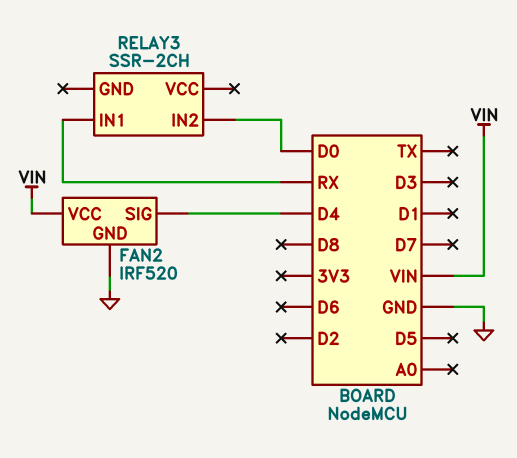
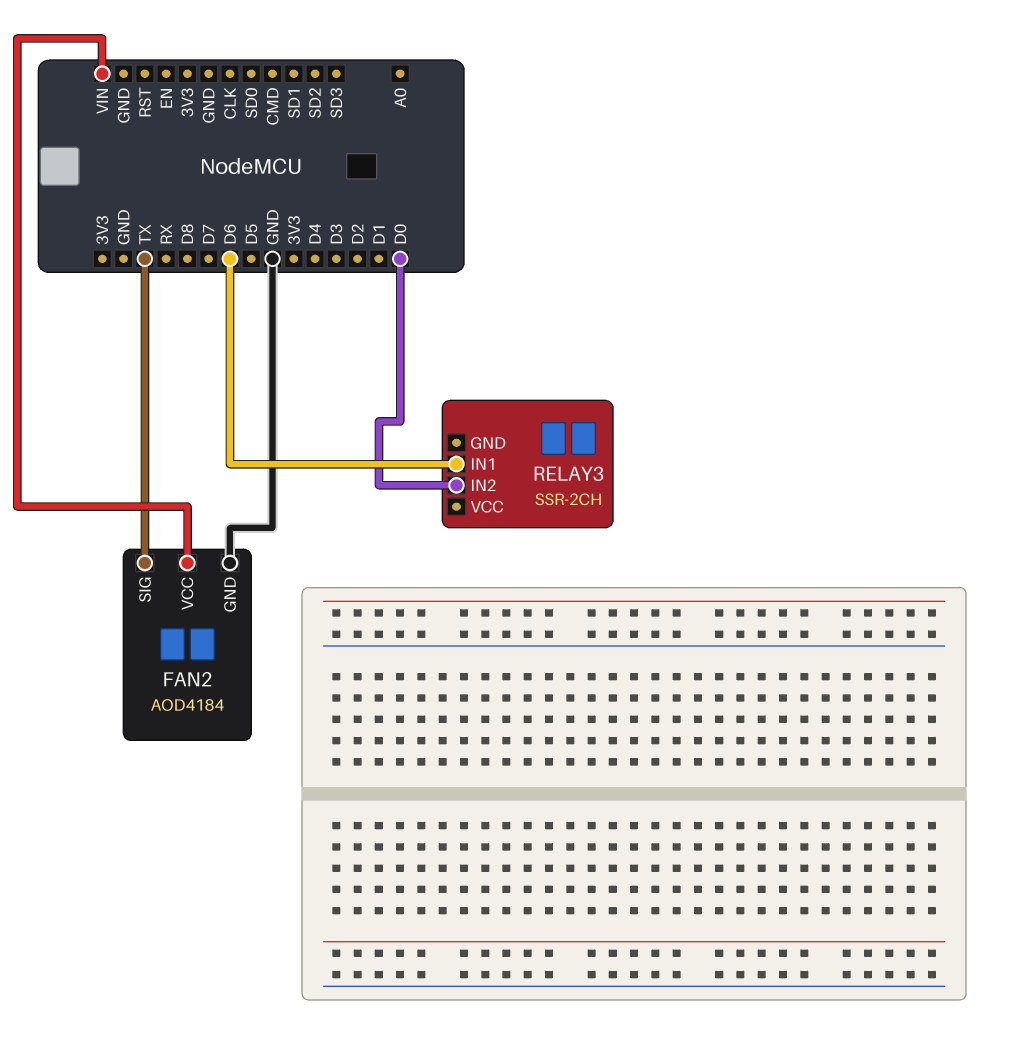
FAN2: IRF520 -> AOD4184
FAN2 pin SIG: D4 -> TX
RELAY3 pin IN1: RX -> D6

